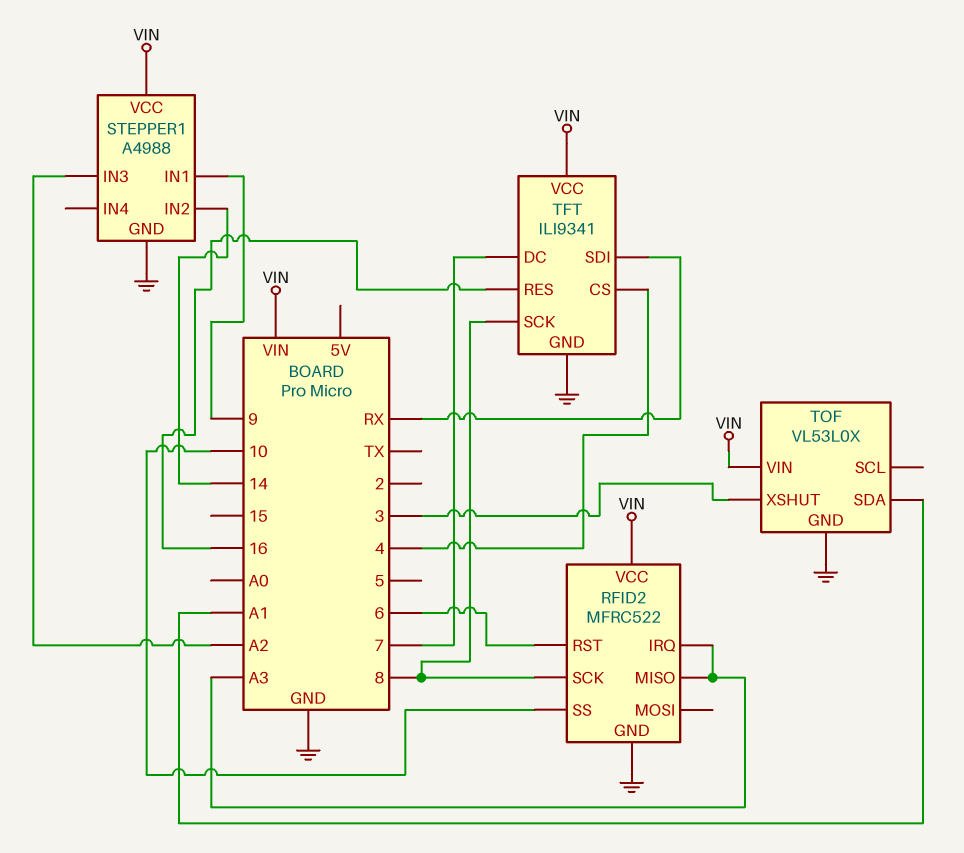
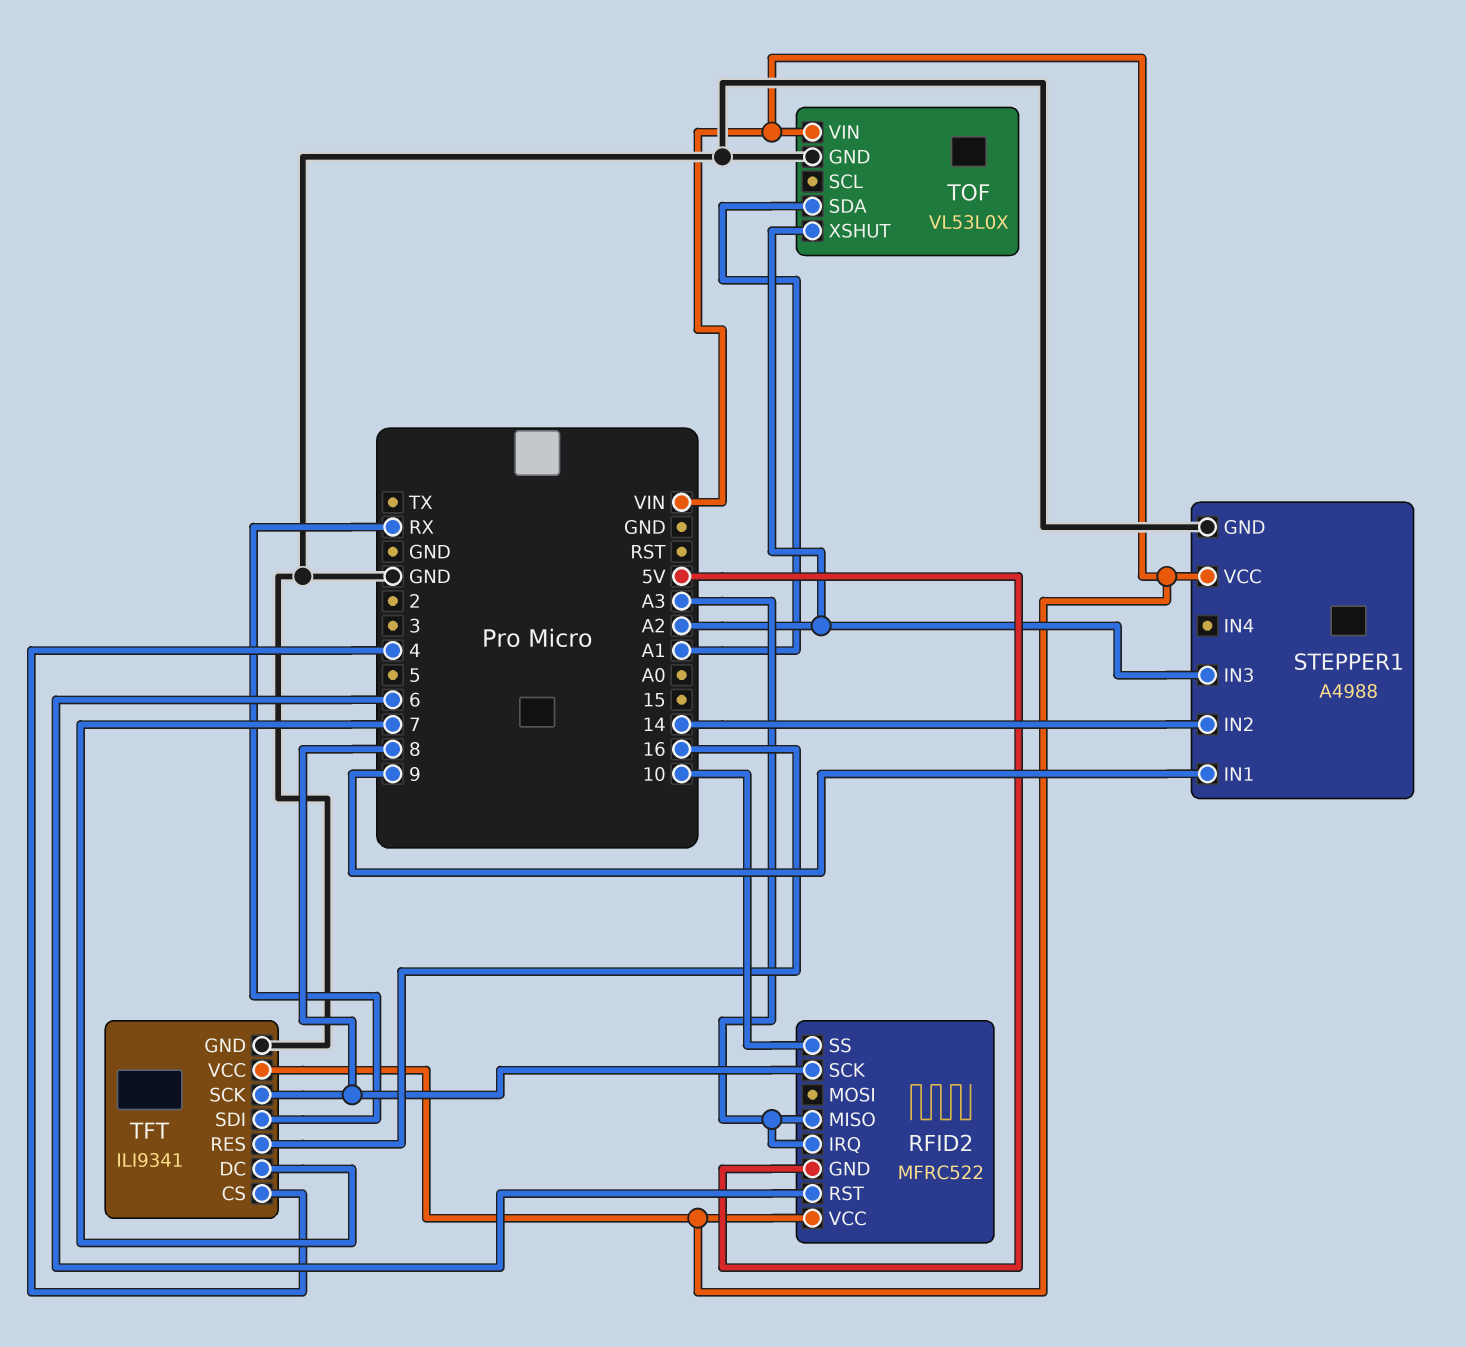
RFID2 pin GND: GND -> 5V
TOF pin XSHUT: 3 -> A2

